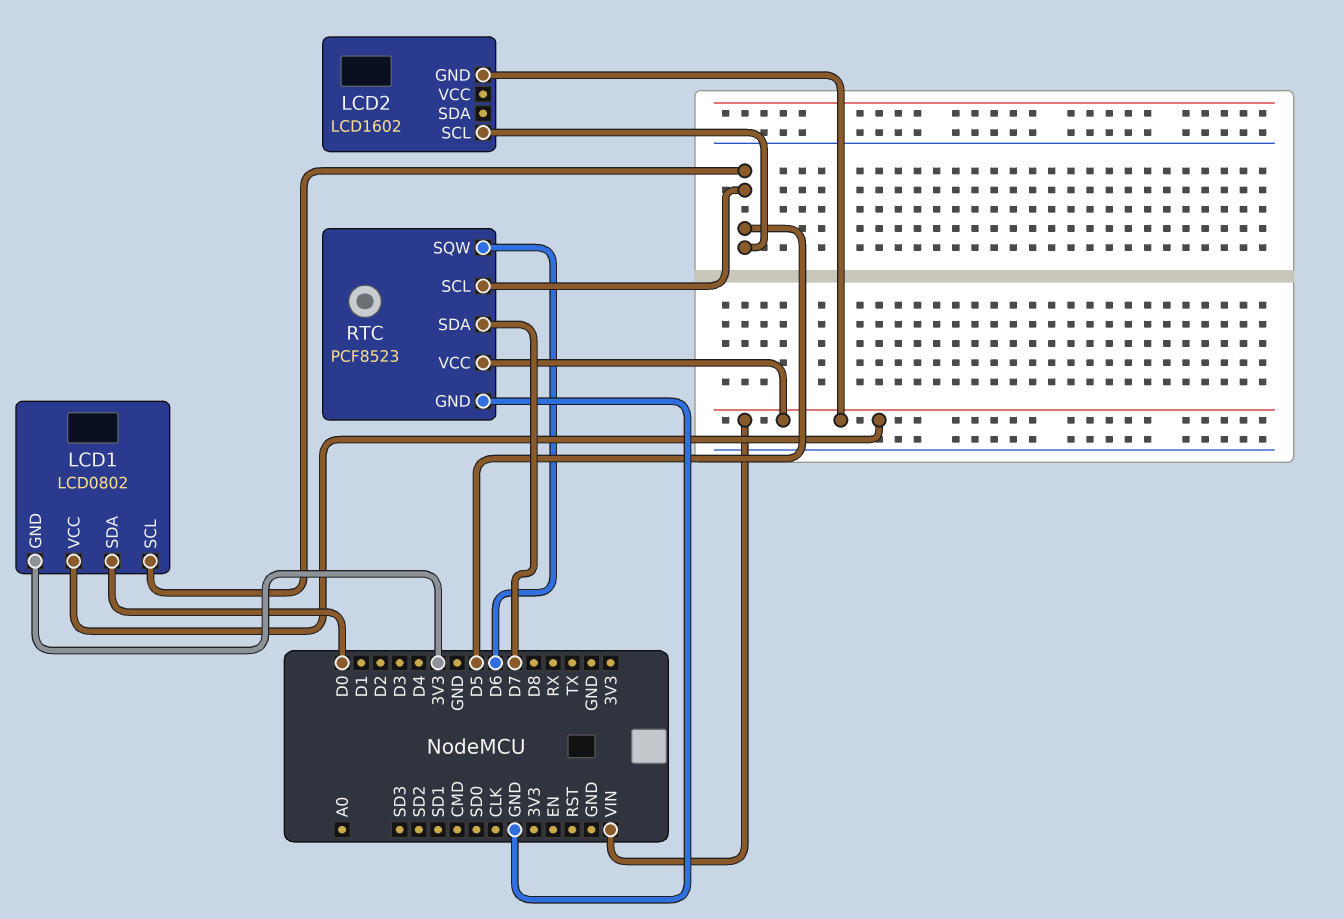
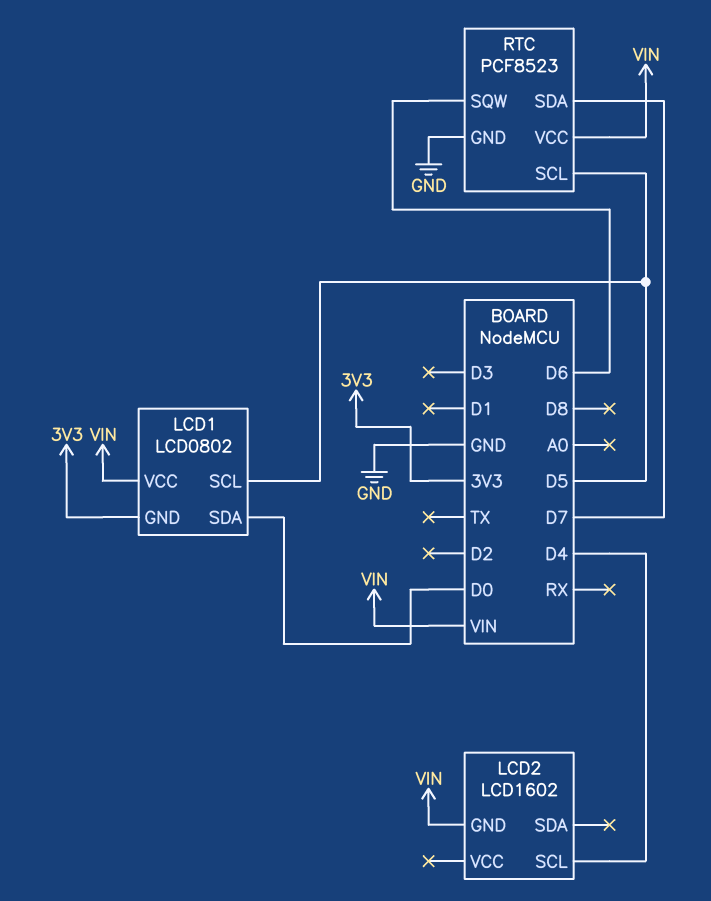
LCD2 pin SCL: D5 -> D4

